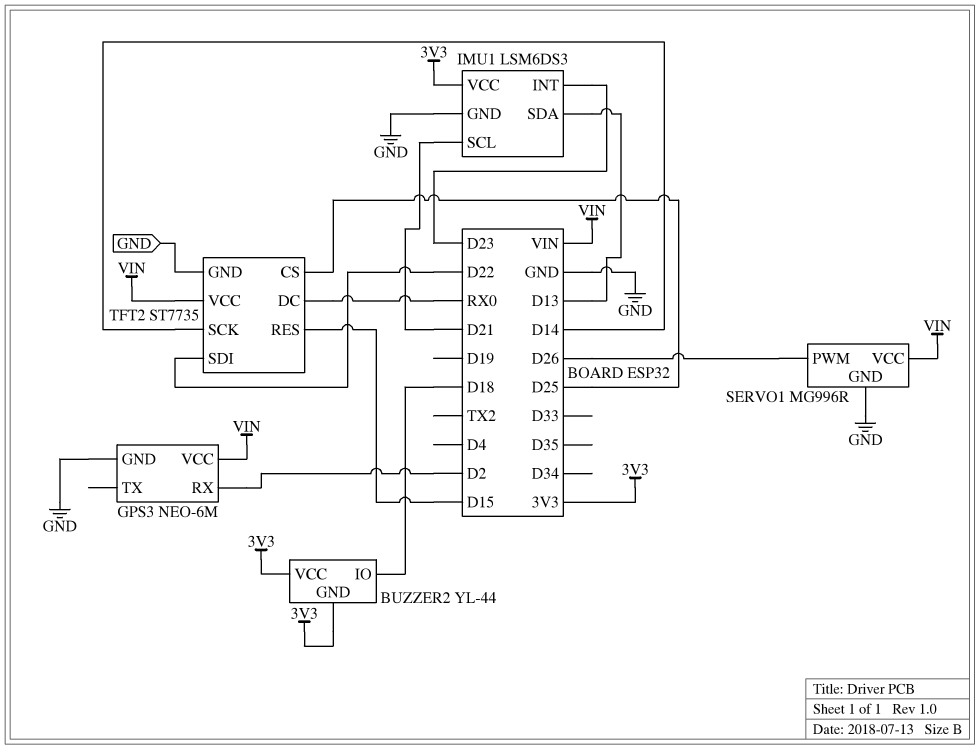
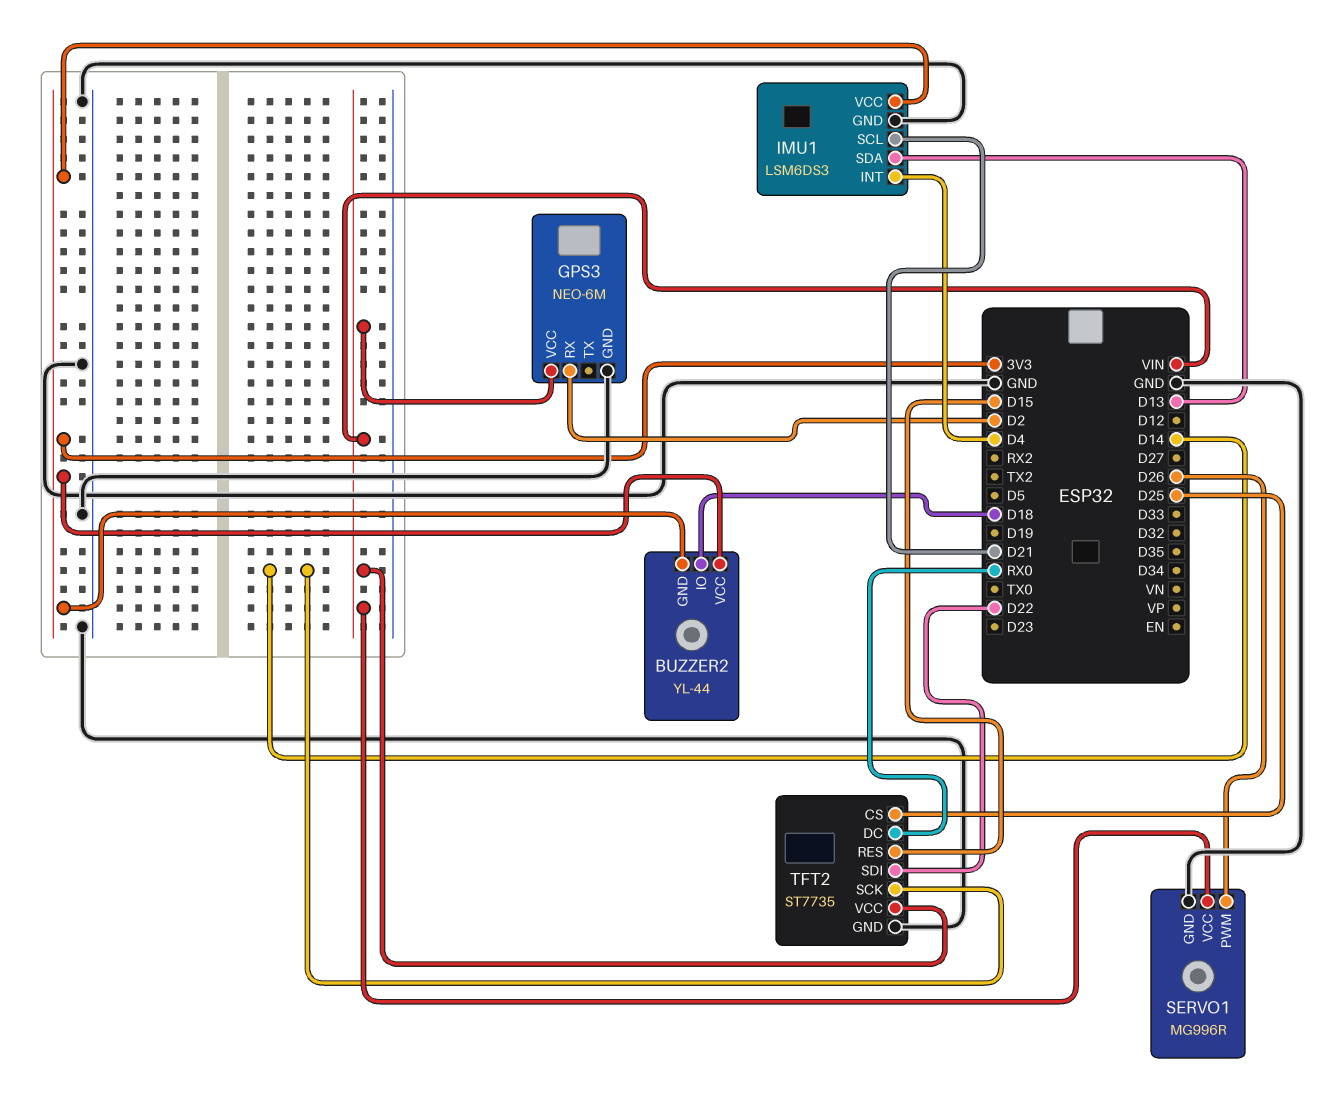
IMU1 pin INT: D23 -> D4

